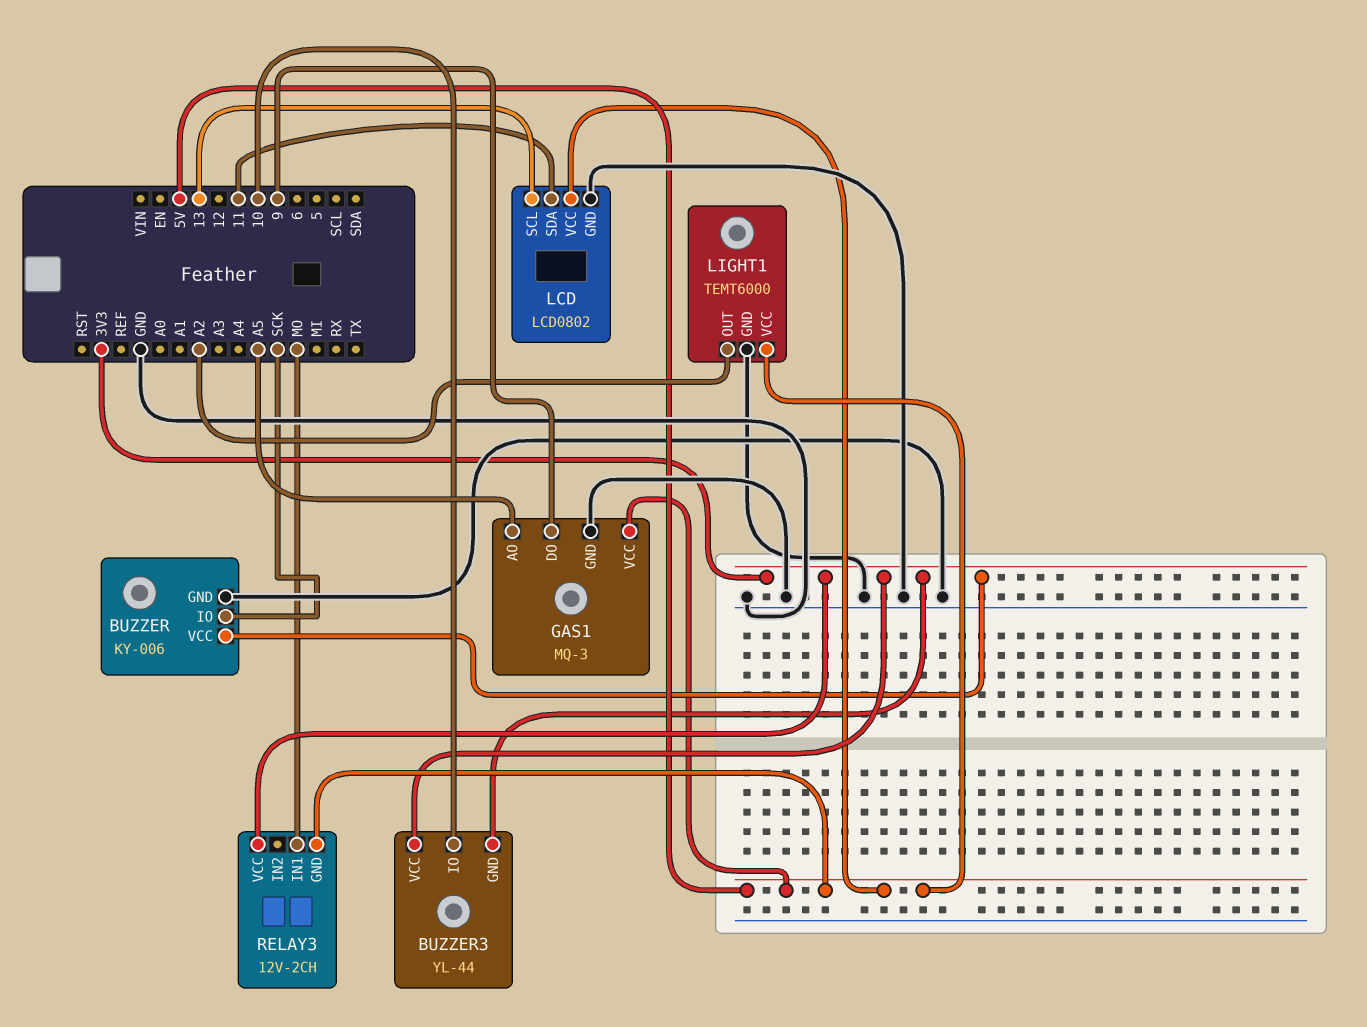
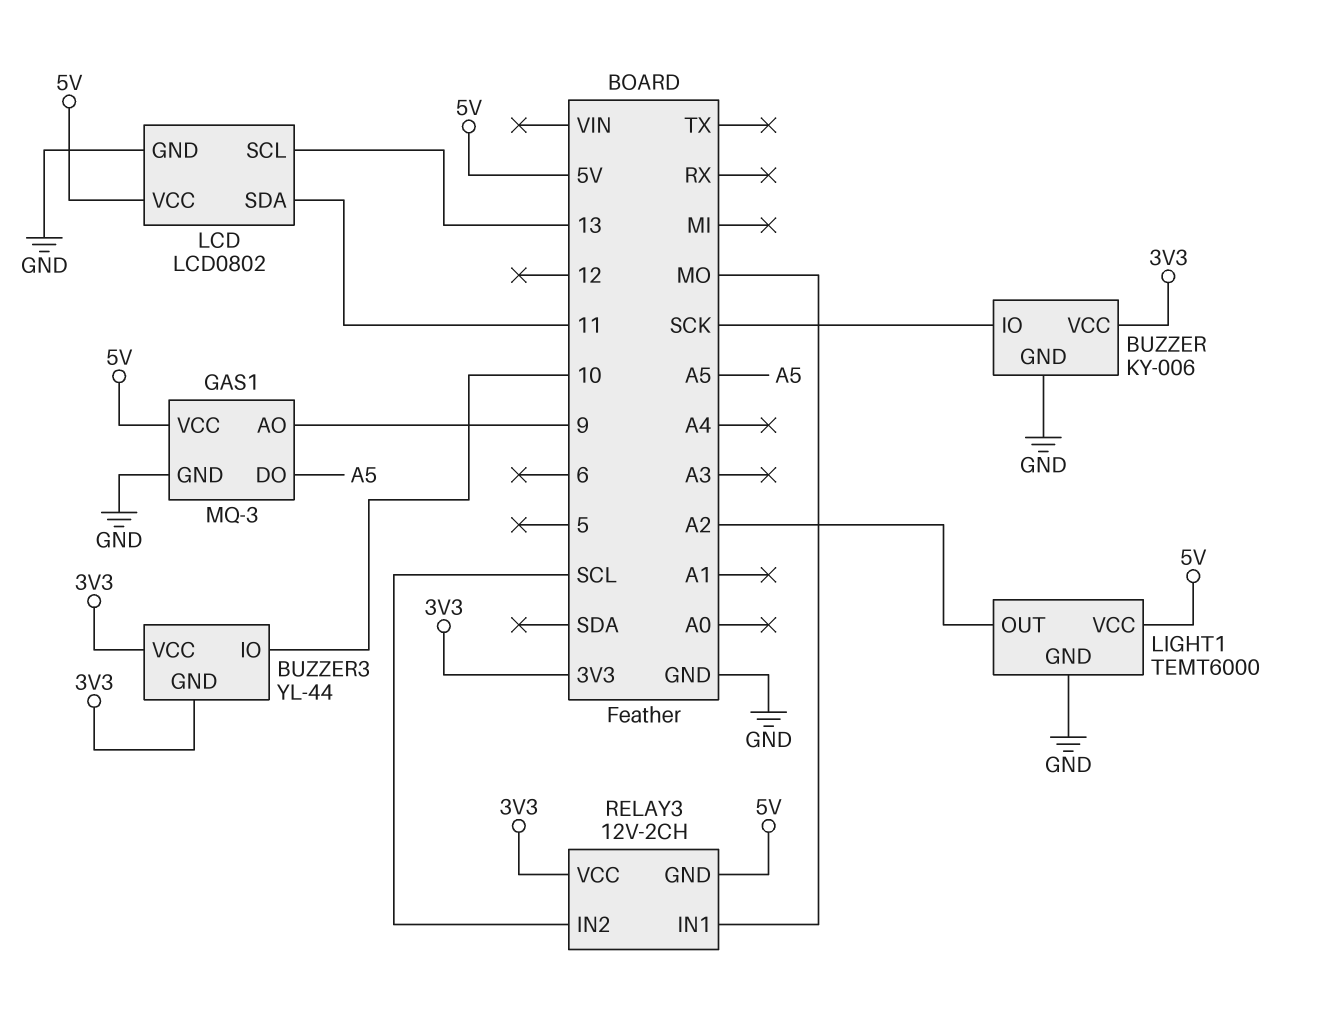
GAS1 pin AO: A5 -> 9
GAS1 pin DO: 9 -> A5
RELAY3 pin IN2: none -> SCL

